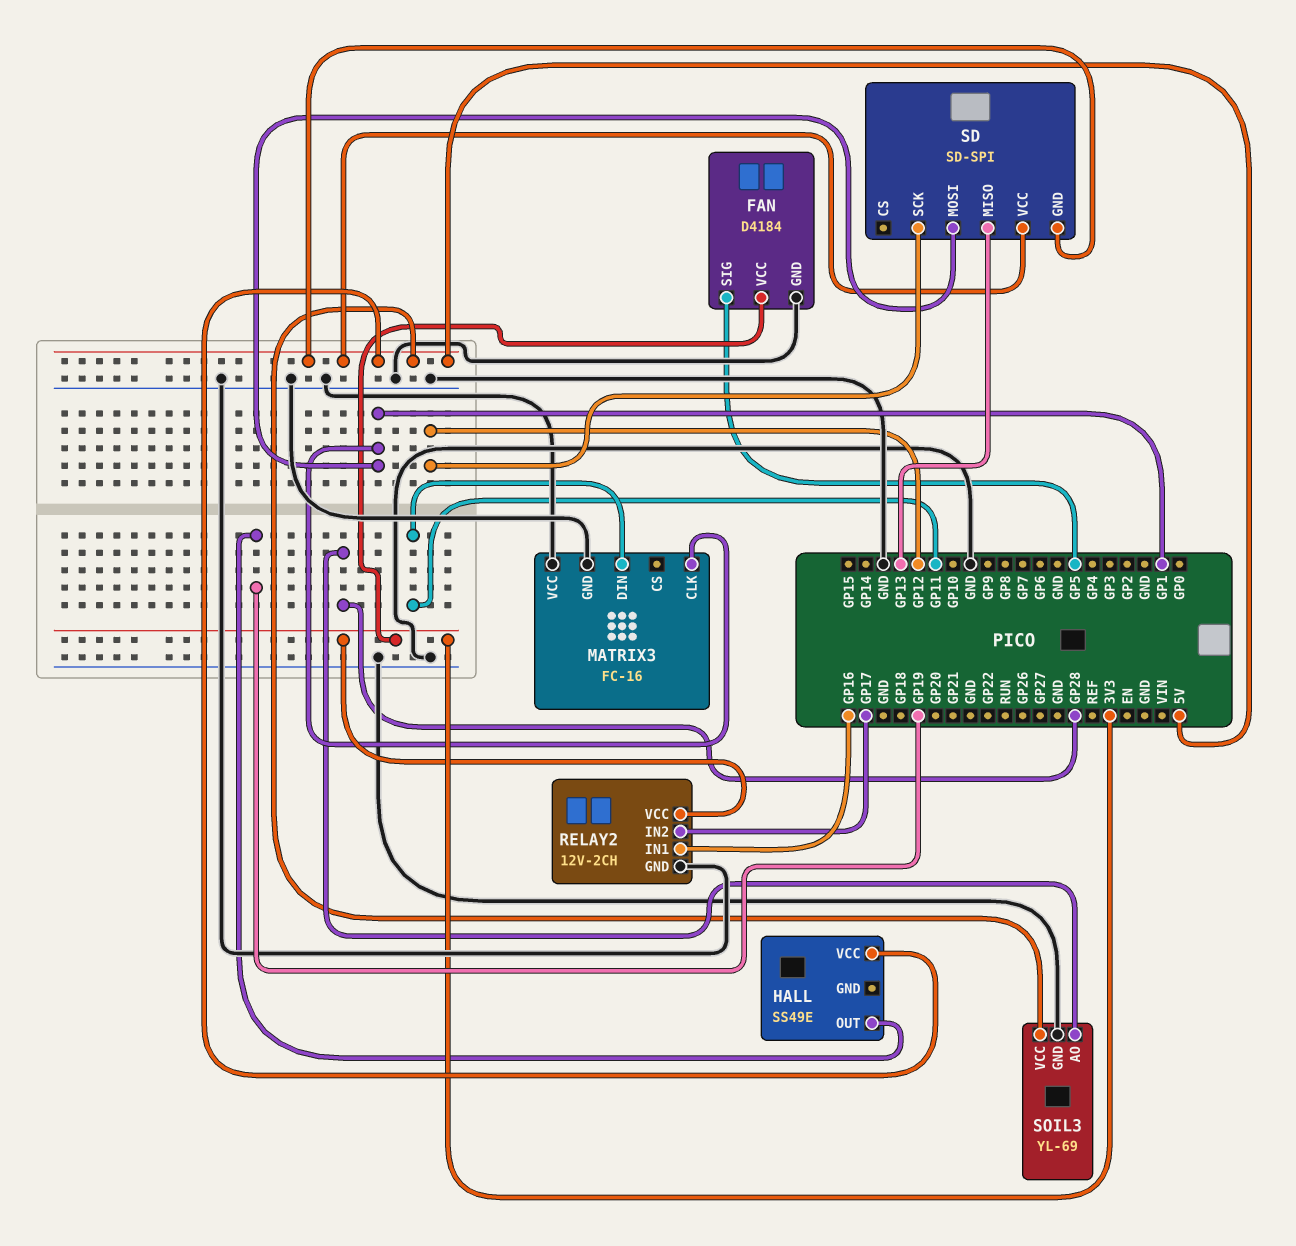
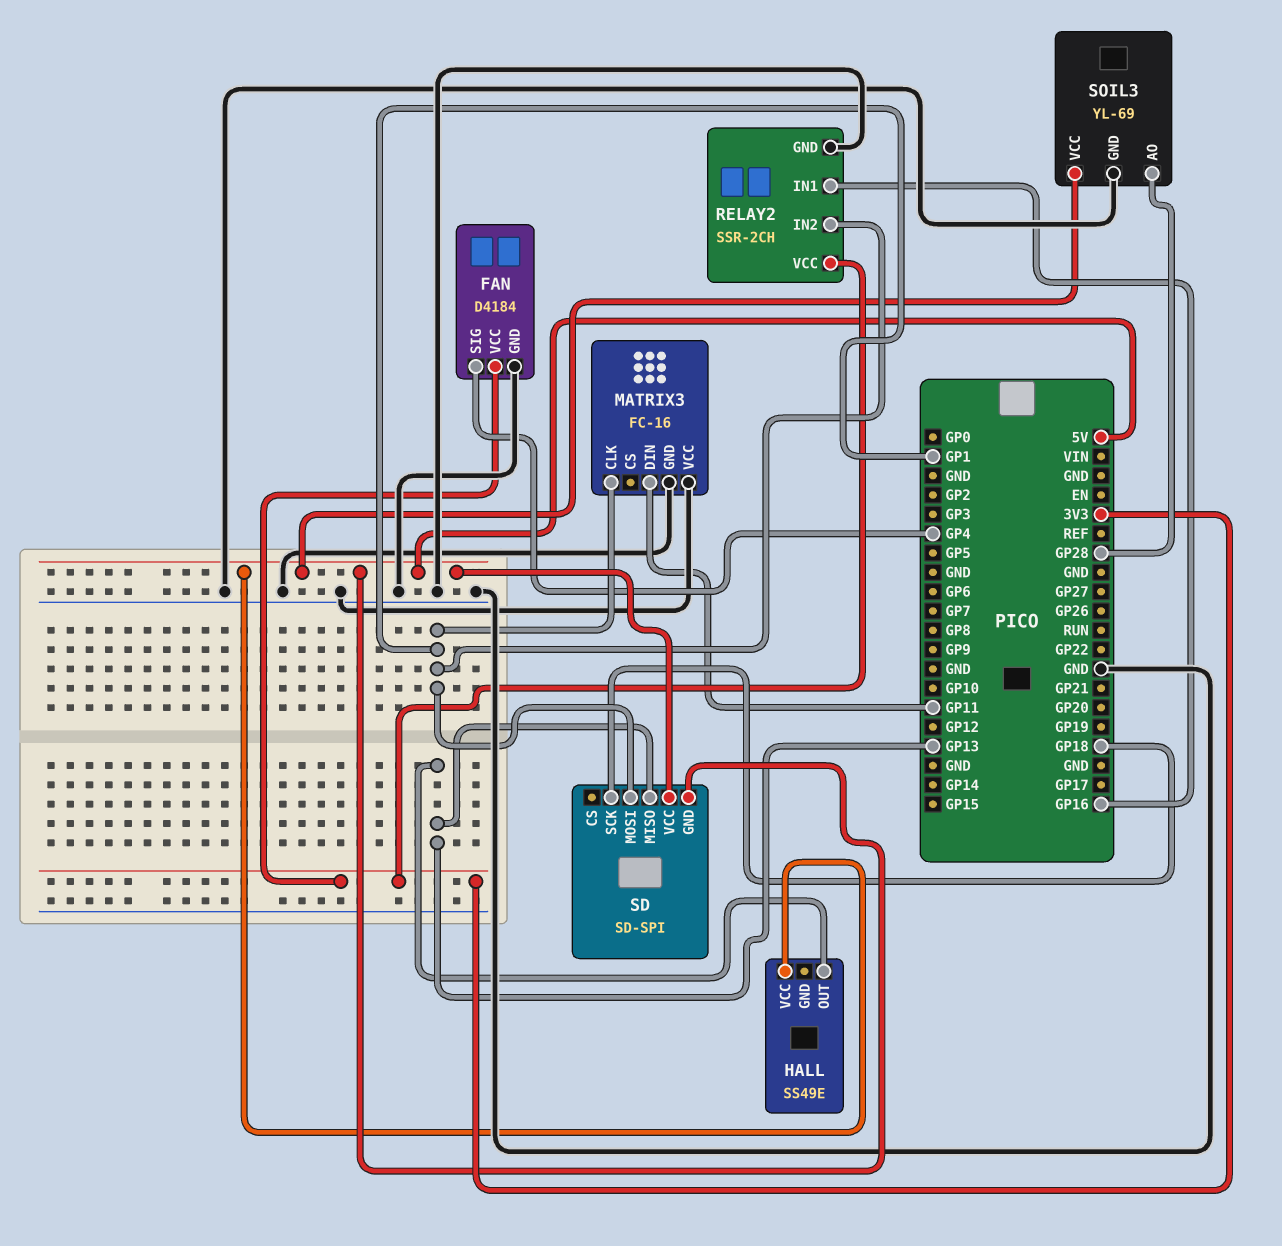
FAN pin SIG: GP5 -> GP4
HALL pin OUT: GP19 -> GP13
RELAY2: 12V-2CH -> SSR-2CH
RELAY2 pin IN2: GP17 -> GP1
SD pin SCK: GP12 -> GP18

